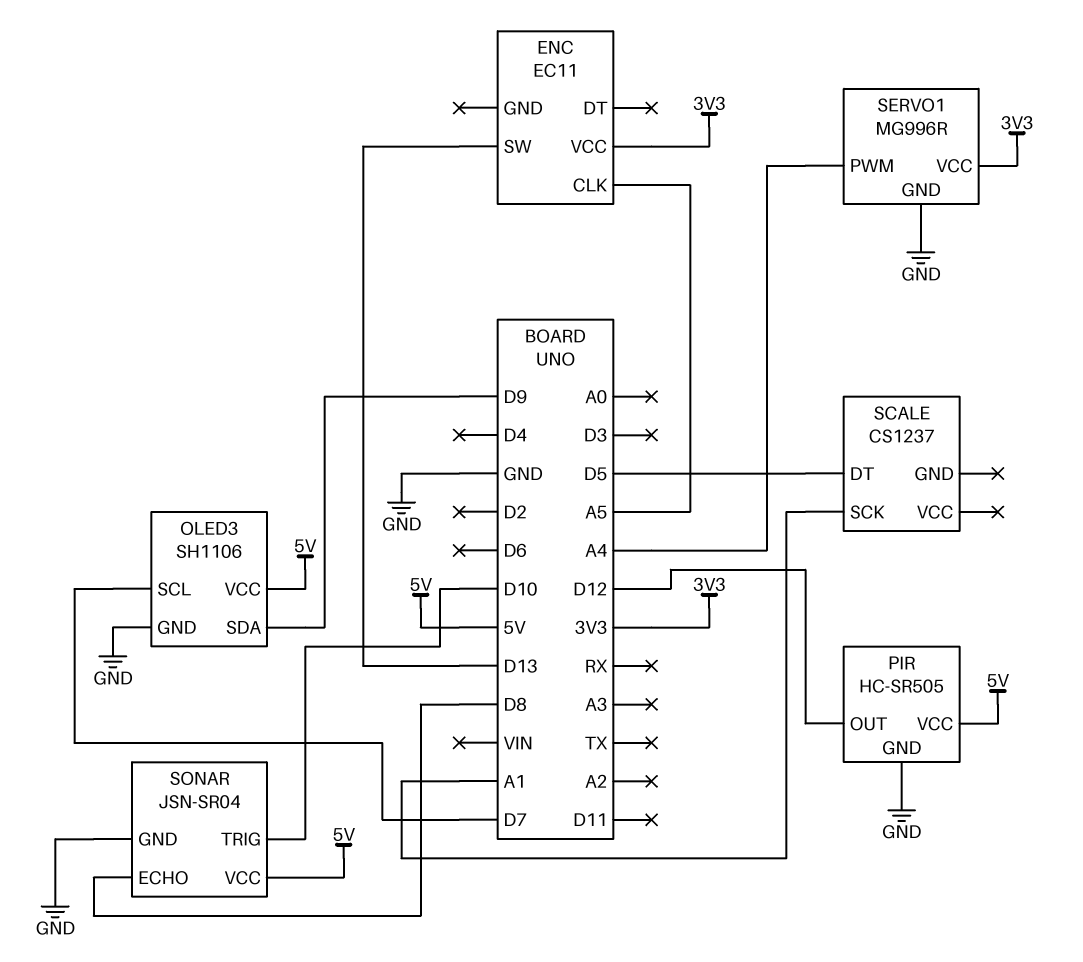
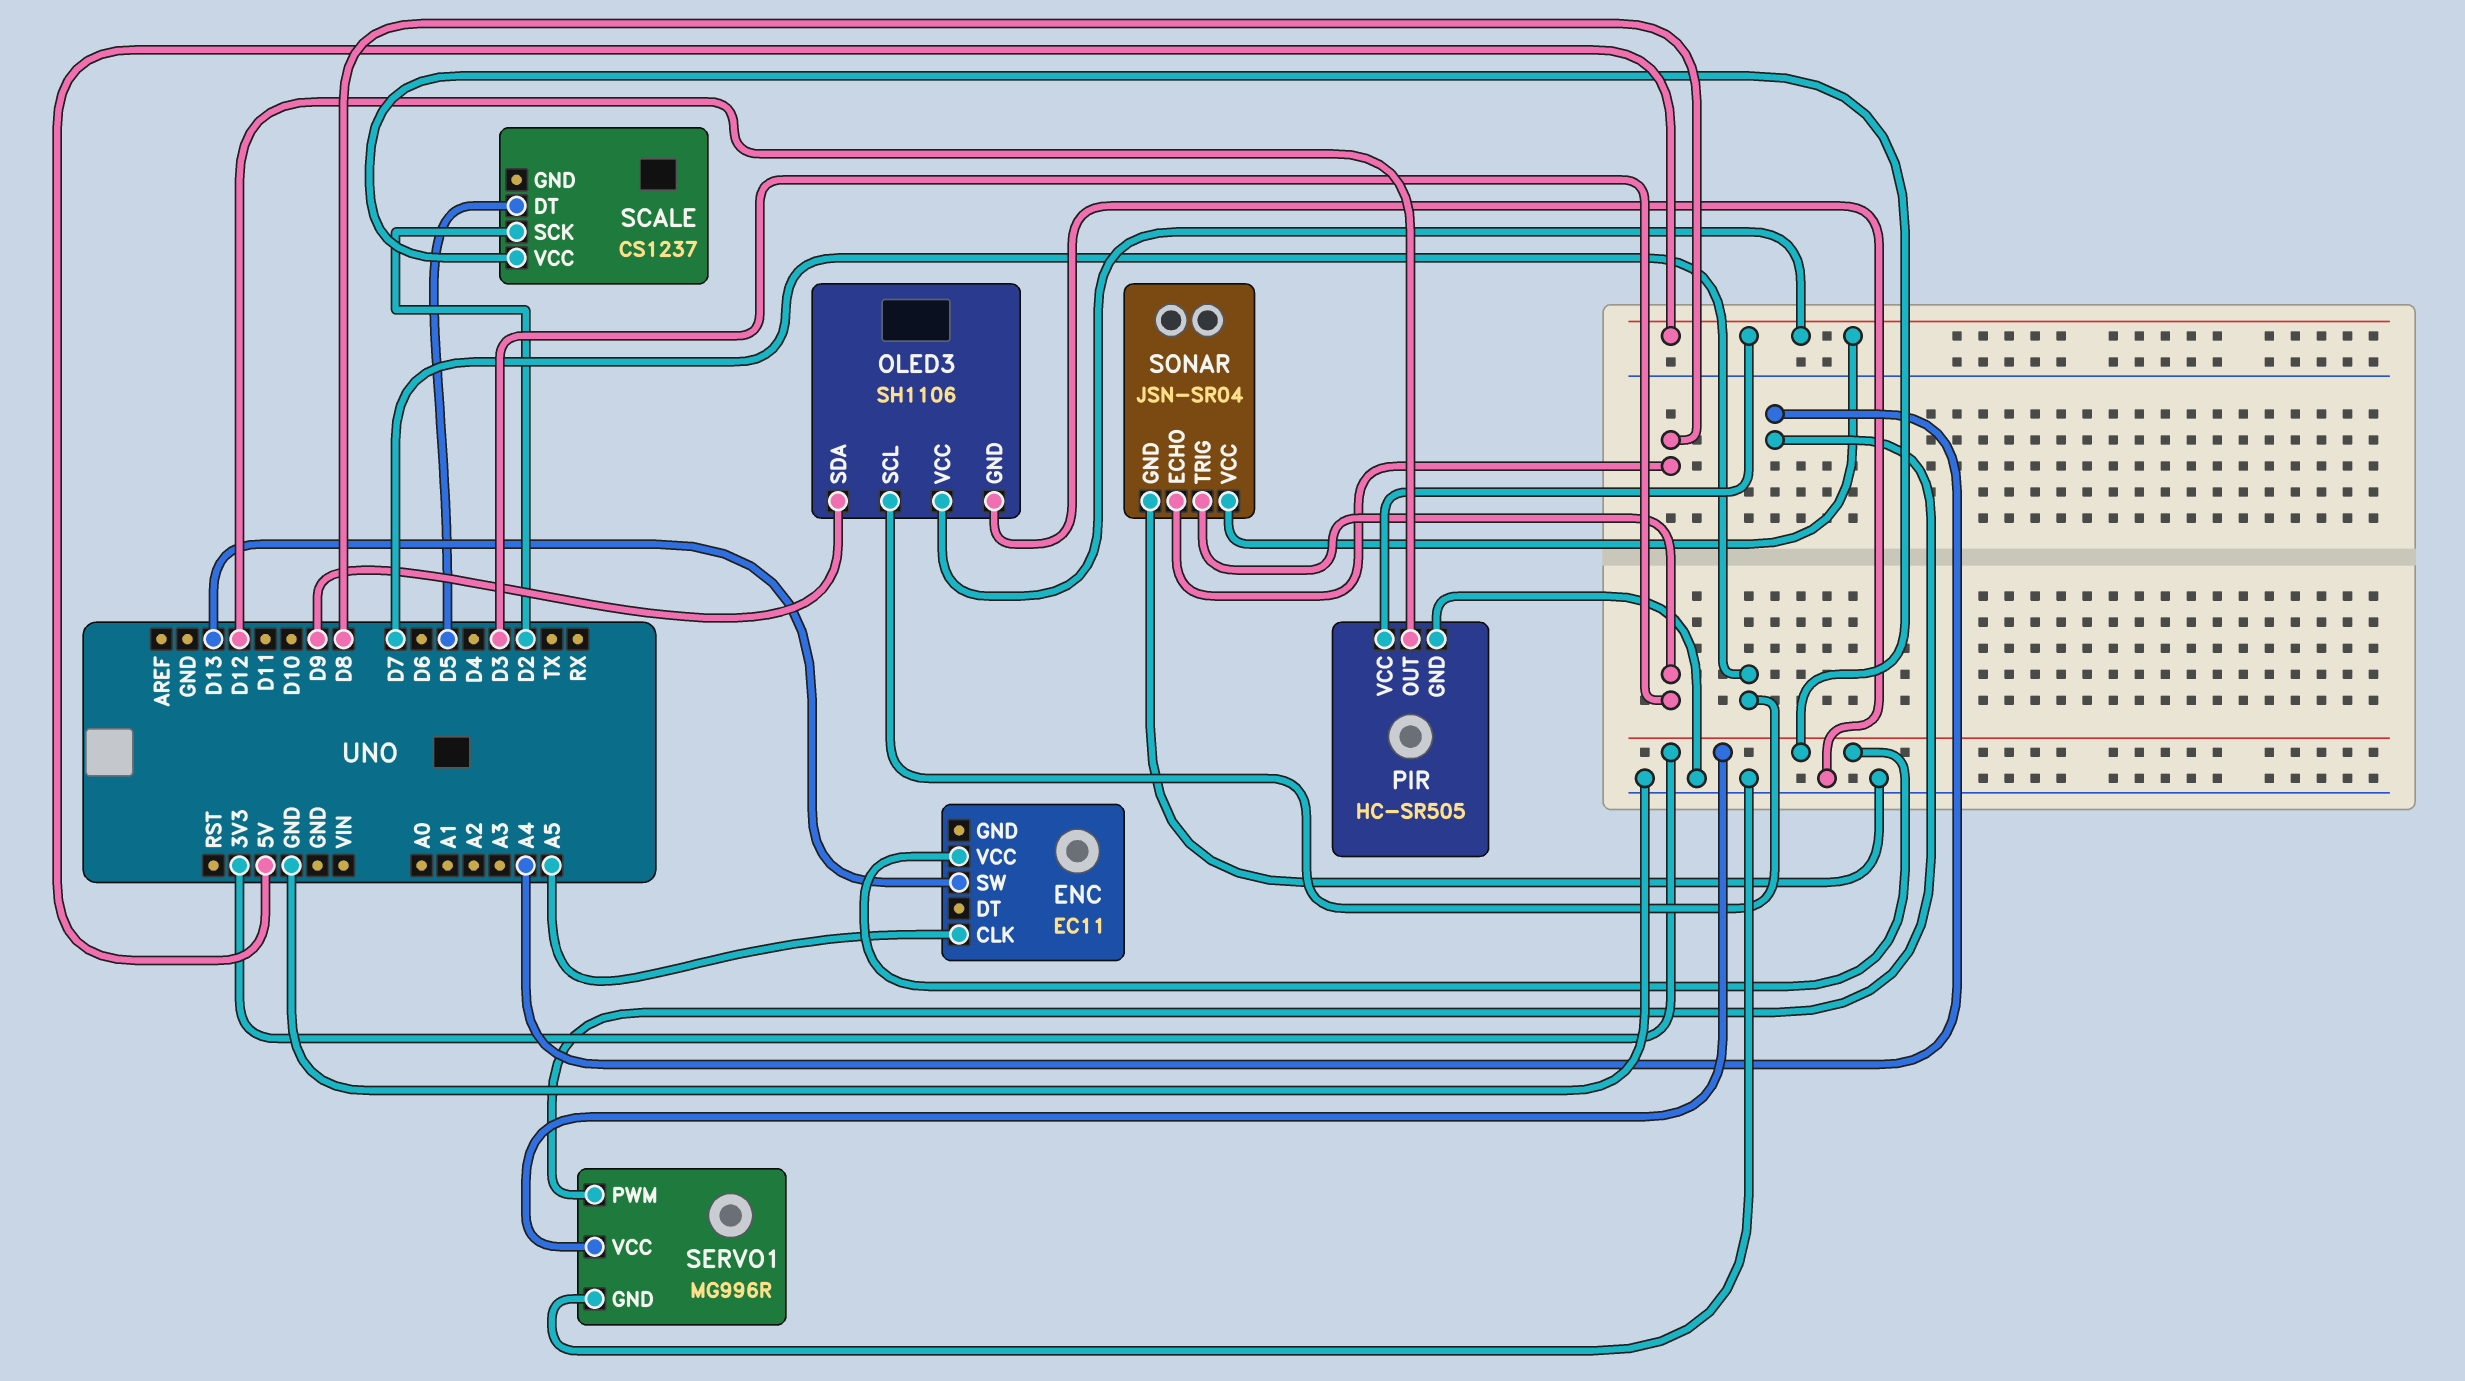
SCALE pin SCK: A1 -> D2
SCALE pin VCC: none -> 3V3
SONAR pin TRIG: D10 -> D3

